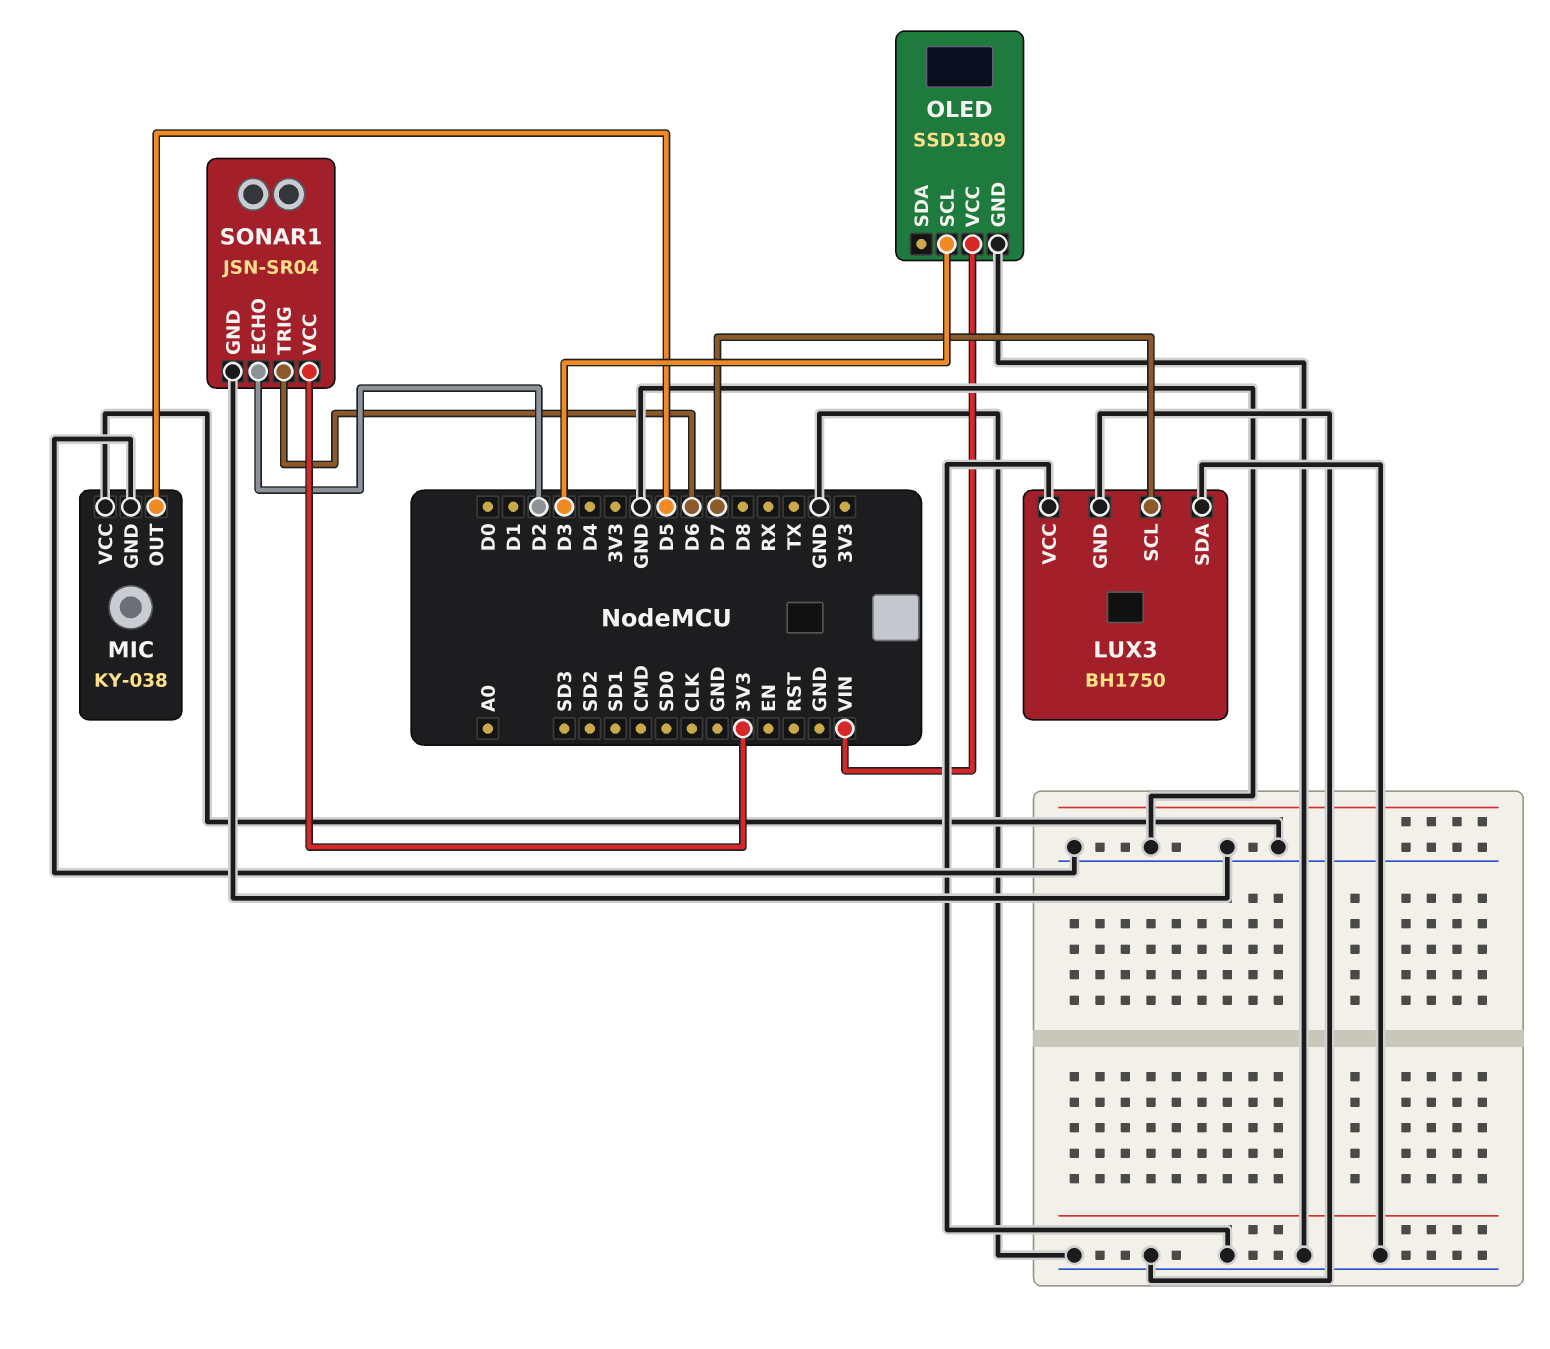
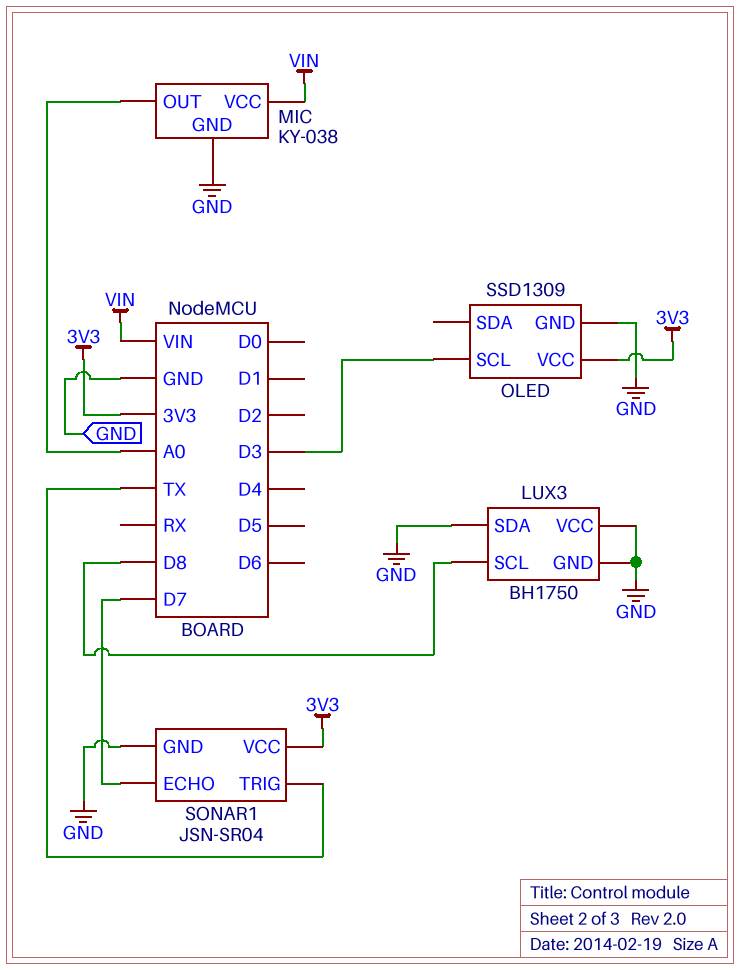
LUX3 pin SCL: D7 -> D8
MIC pin OUT: D5 -> A0
MIC pin VCC: GND -> VIN
OLED pin VCC: VIN -> 3V3
SONAR1 pin ECHO: D2 -> D7
SONAR1 pin TRIG: D6 -> TX

